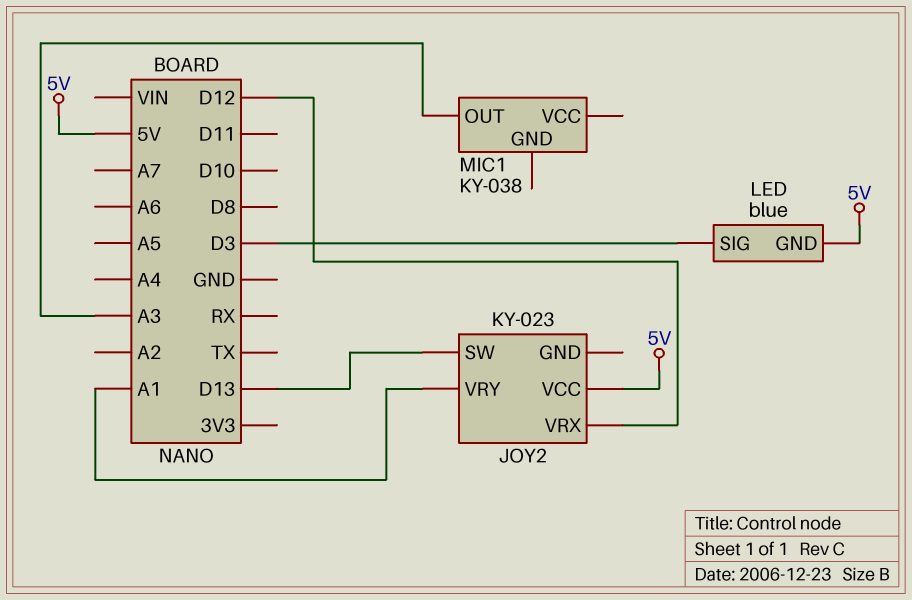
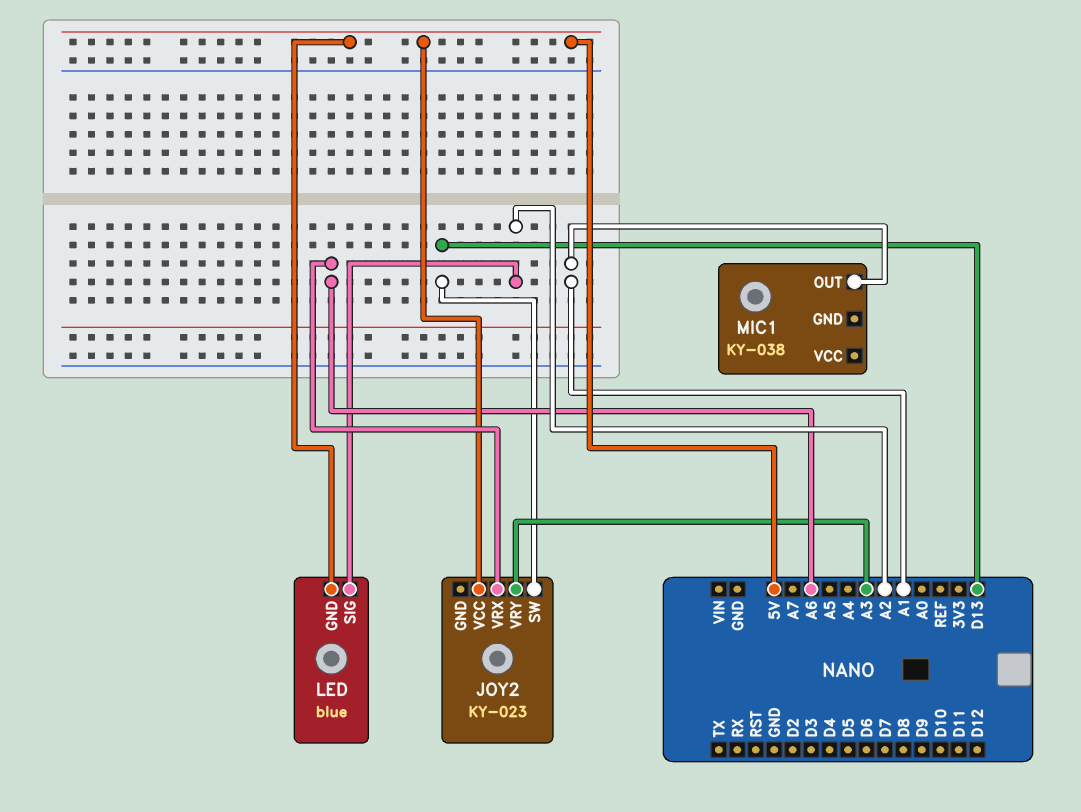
JOY2 pin VRX: D12 -> A6
JOY2 pin VRY: A1 -> A3
LED pin SIG: D3 -> A2
MIC1 pin OUT: A3 -> A1

